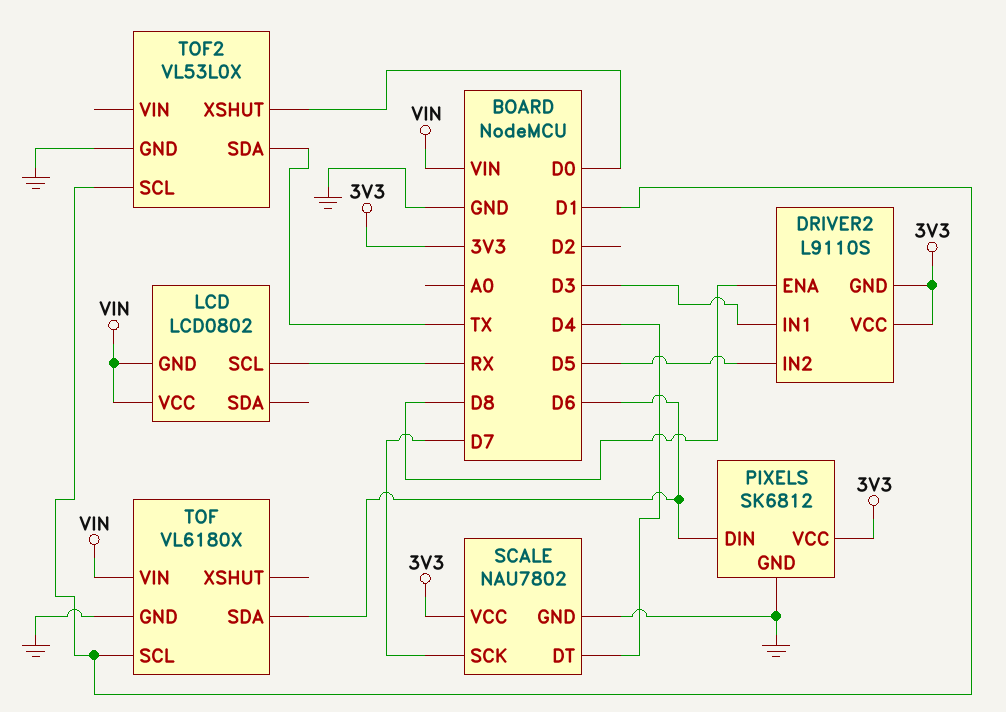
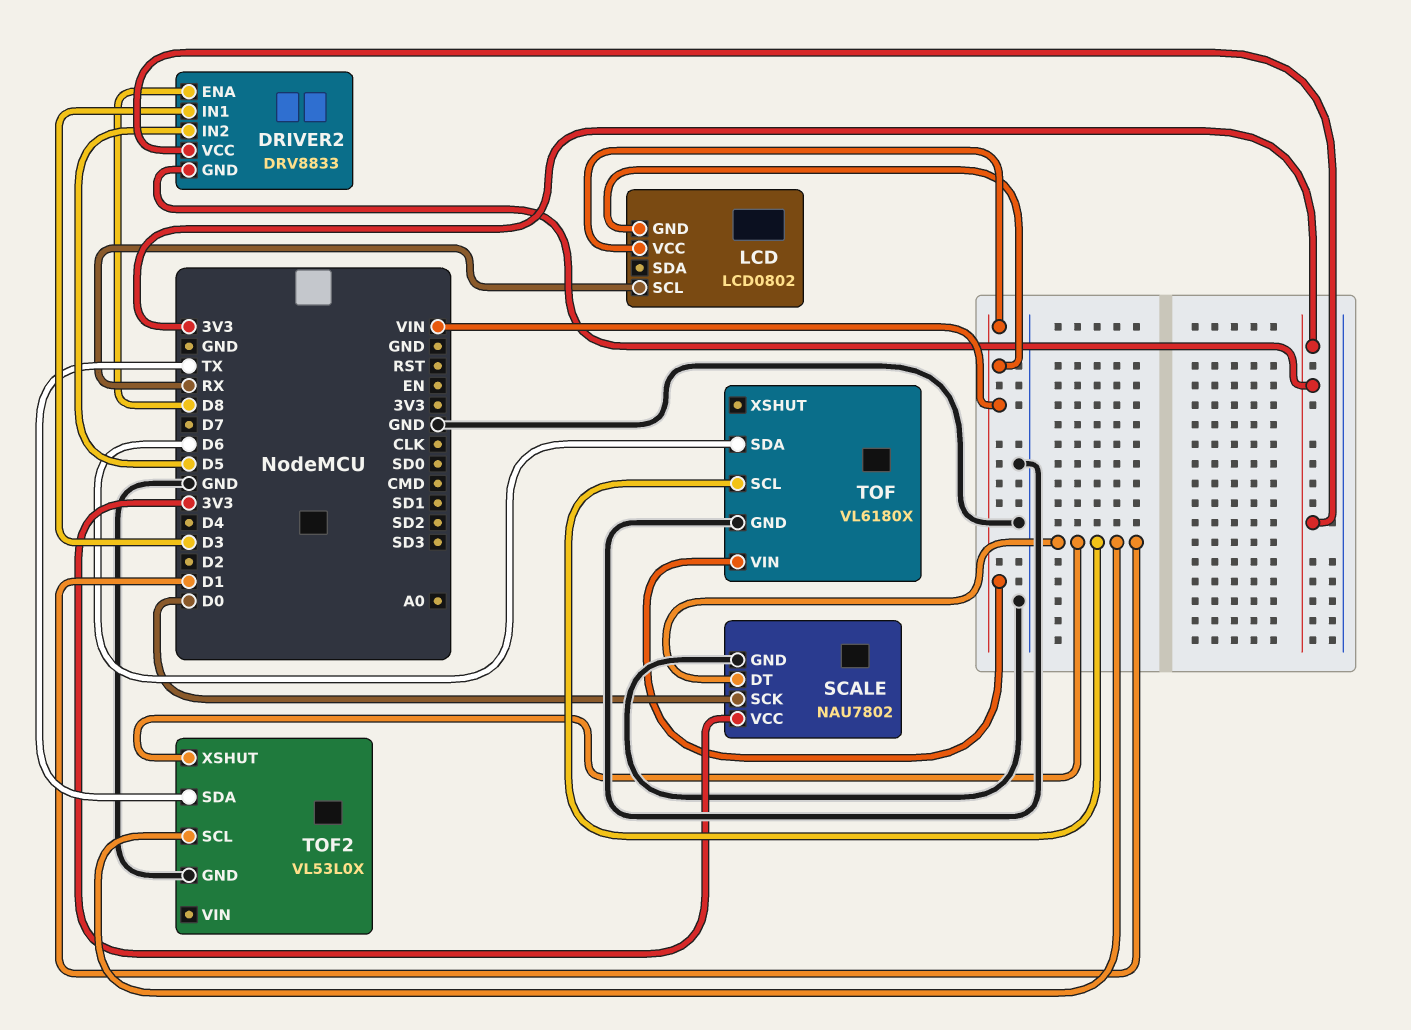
DRIVER2: L9110S -> DRV8833
PIXELS: SK6812 -> none
PIXELS pin DIN: D6 -> none
PIXELS pin GND: GND -> none
PIXELS pin VCC: 3V3 -> none
SCALE pin DT: D4 -> D1
SCALE pin SCK: D7 -> D0
TOF2 pin XSHUT: D0 -> D1

